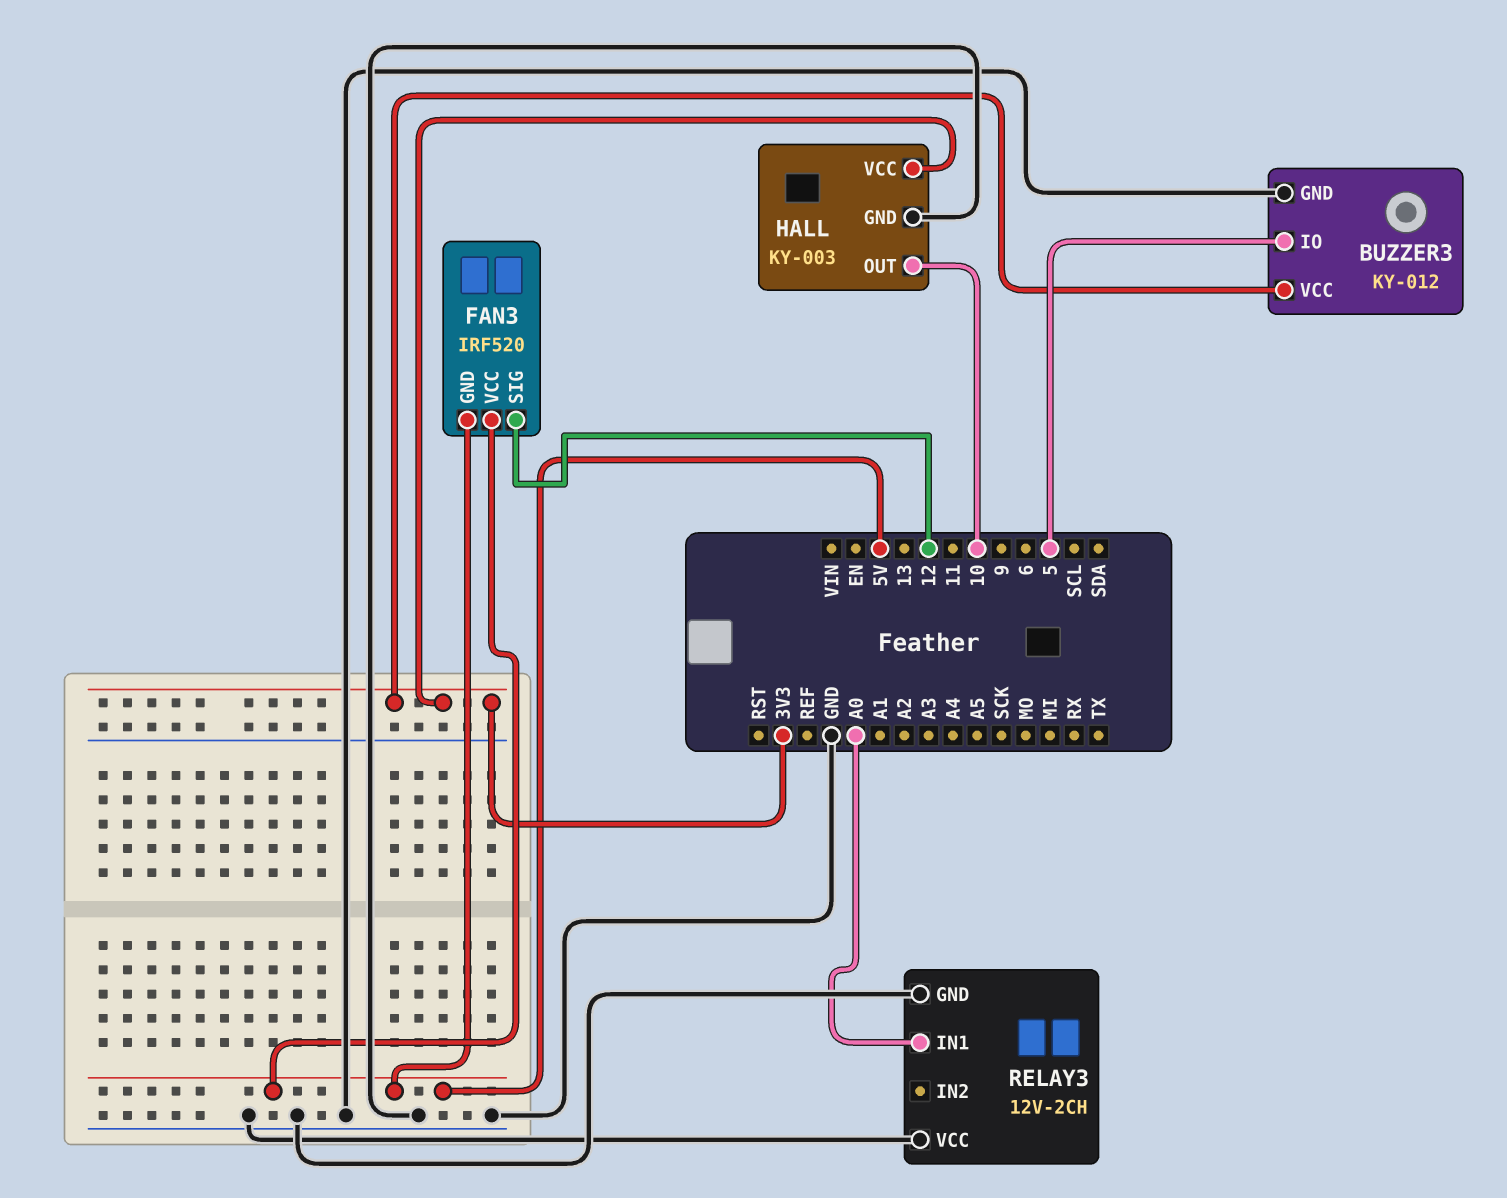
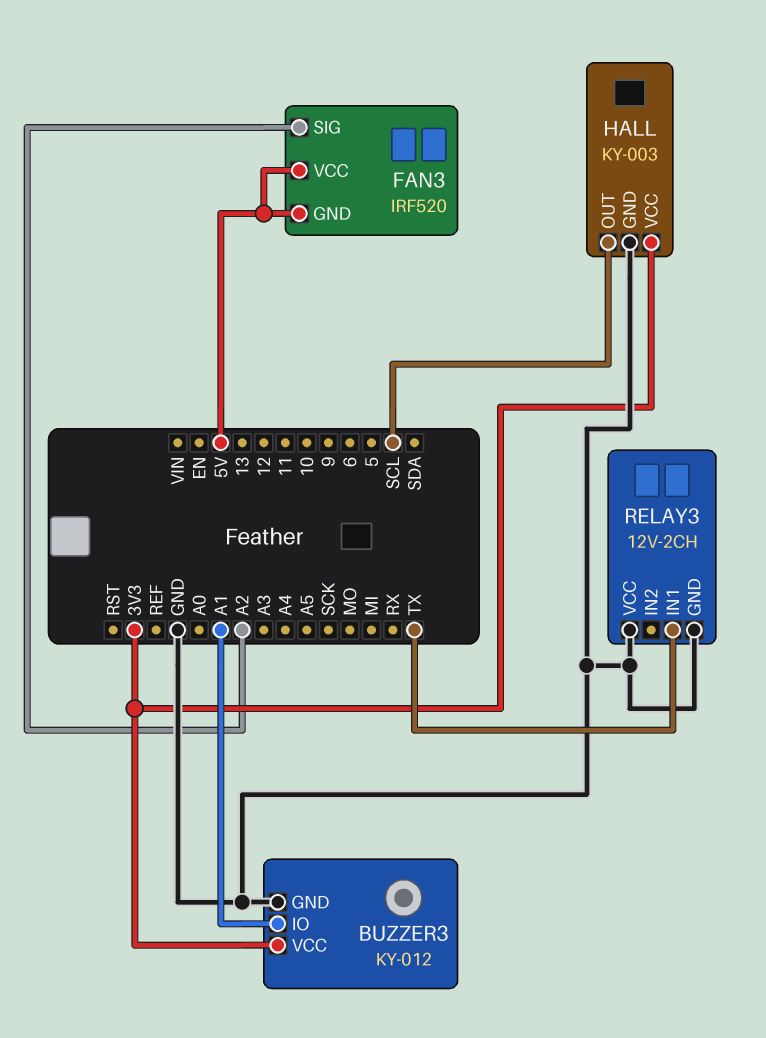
BUZZER3 pin IO: 5 -> A1
FAN3 pin SIG: 12 -> A2
HALL pin OUT: 10 -> SCL
RELAY3 pin IN1: A0 -> TX

